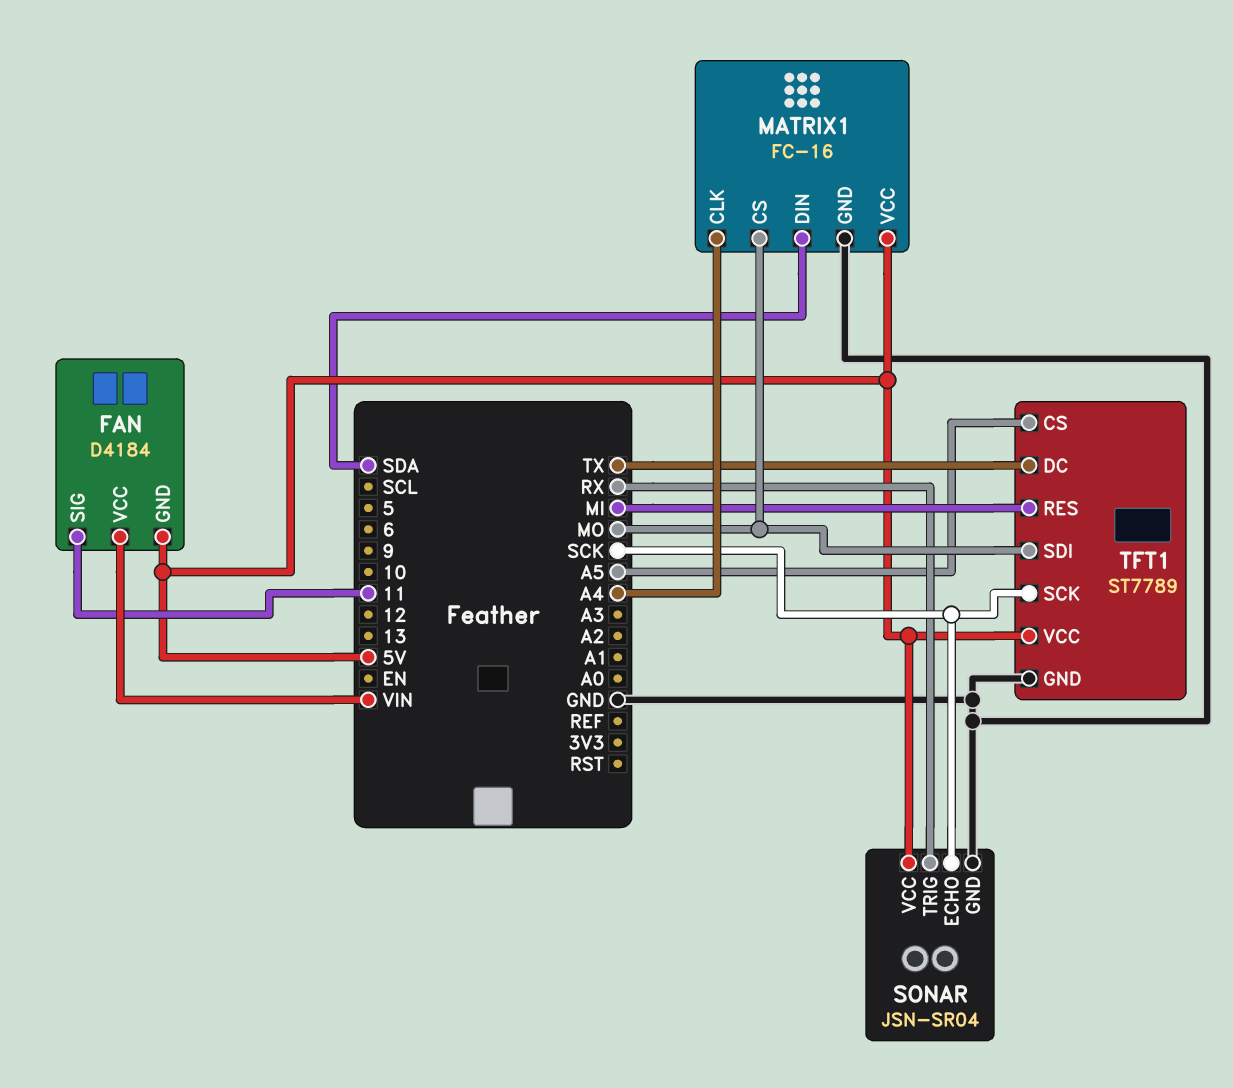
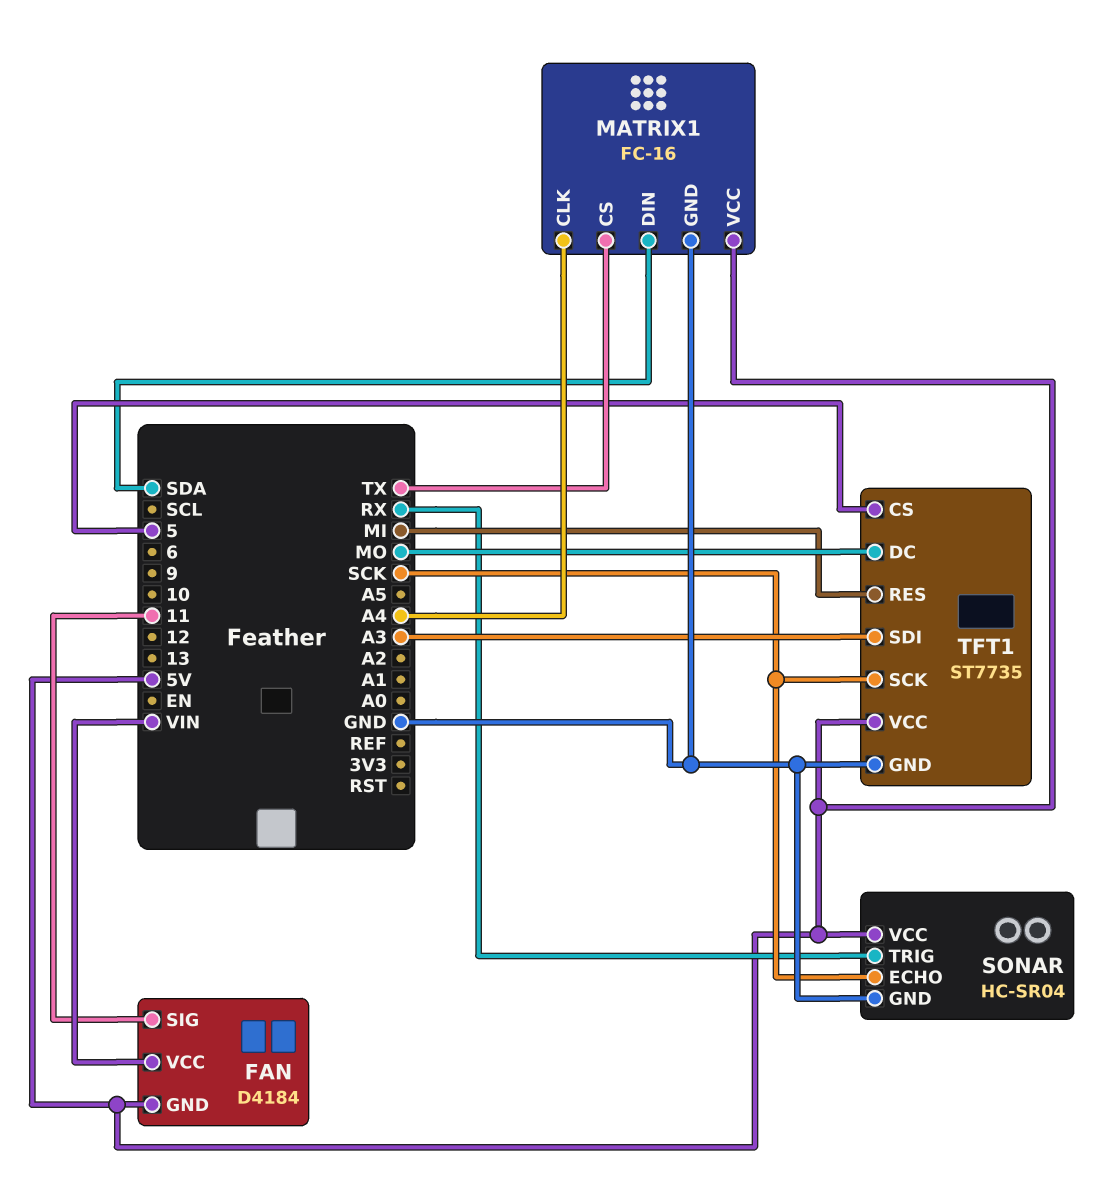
MATRIX1 pin CS: MO -> TX
SONAR: JSN-SR04 -> HC-SR04
TFT1: ST7789 -> ST7735
TFT1 pin CS: A5 -> 5
TFT1 pin DC: TX -> MO
TFT1 pin SDI: MO -> A3

